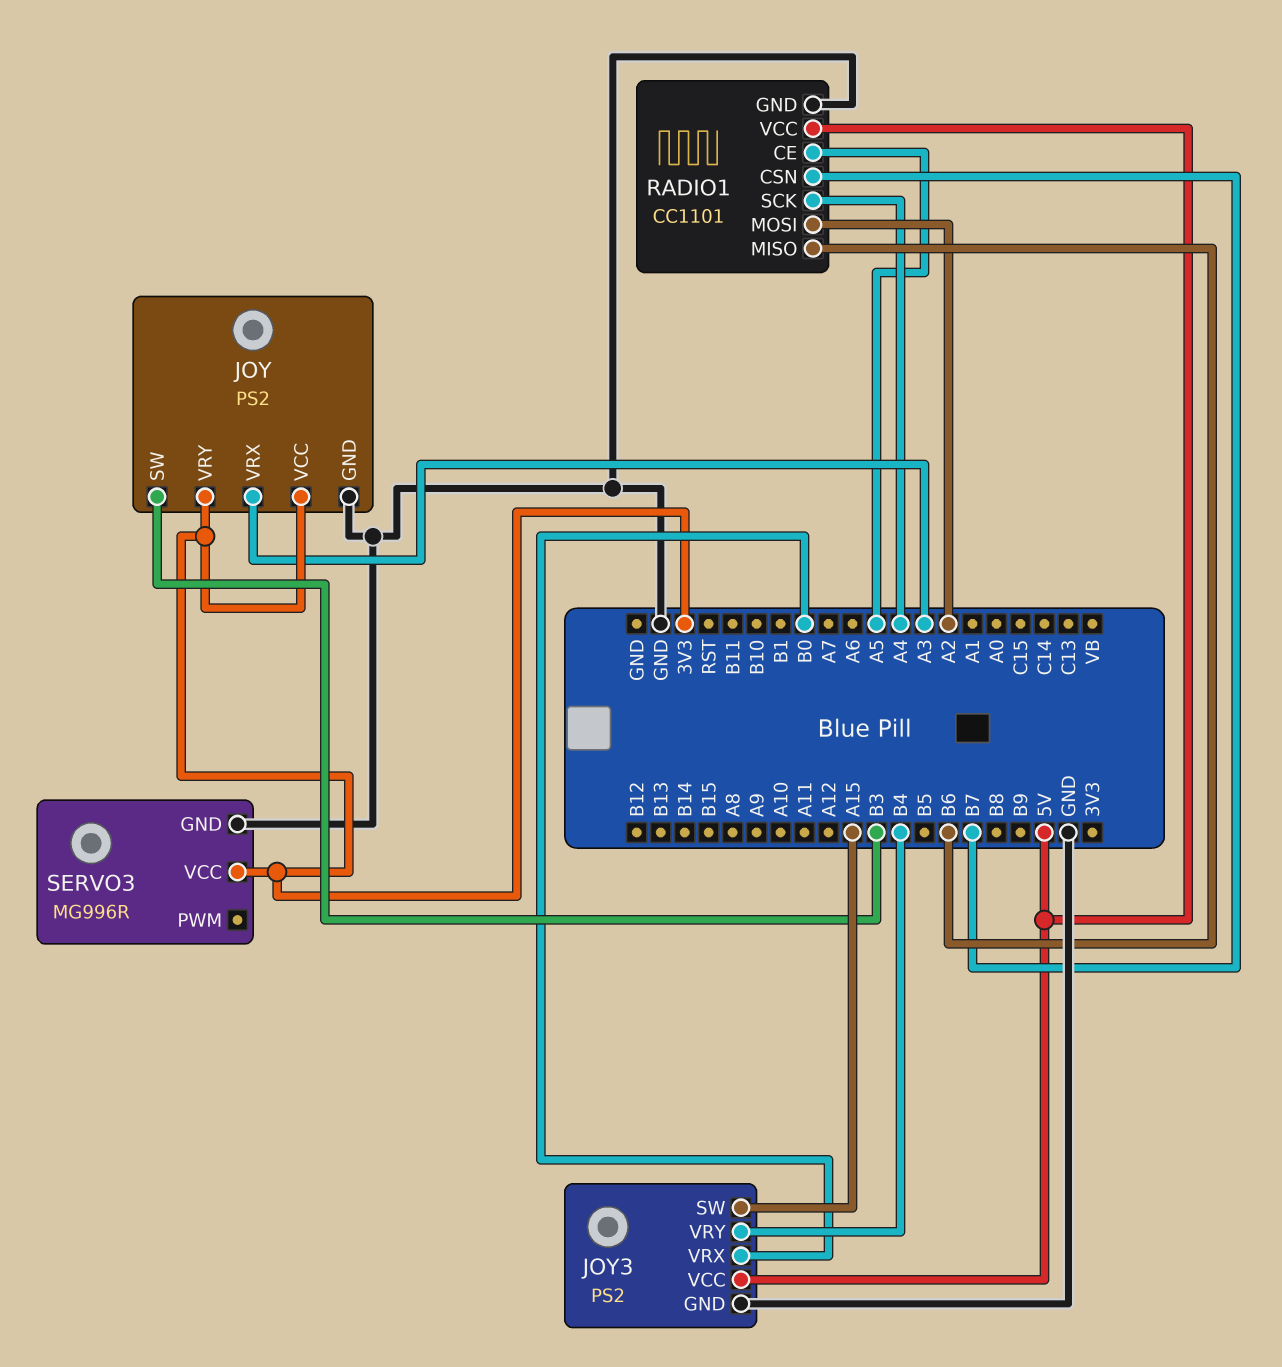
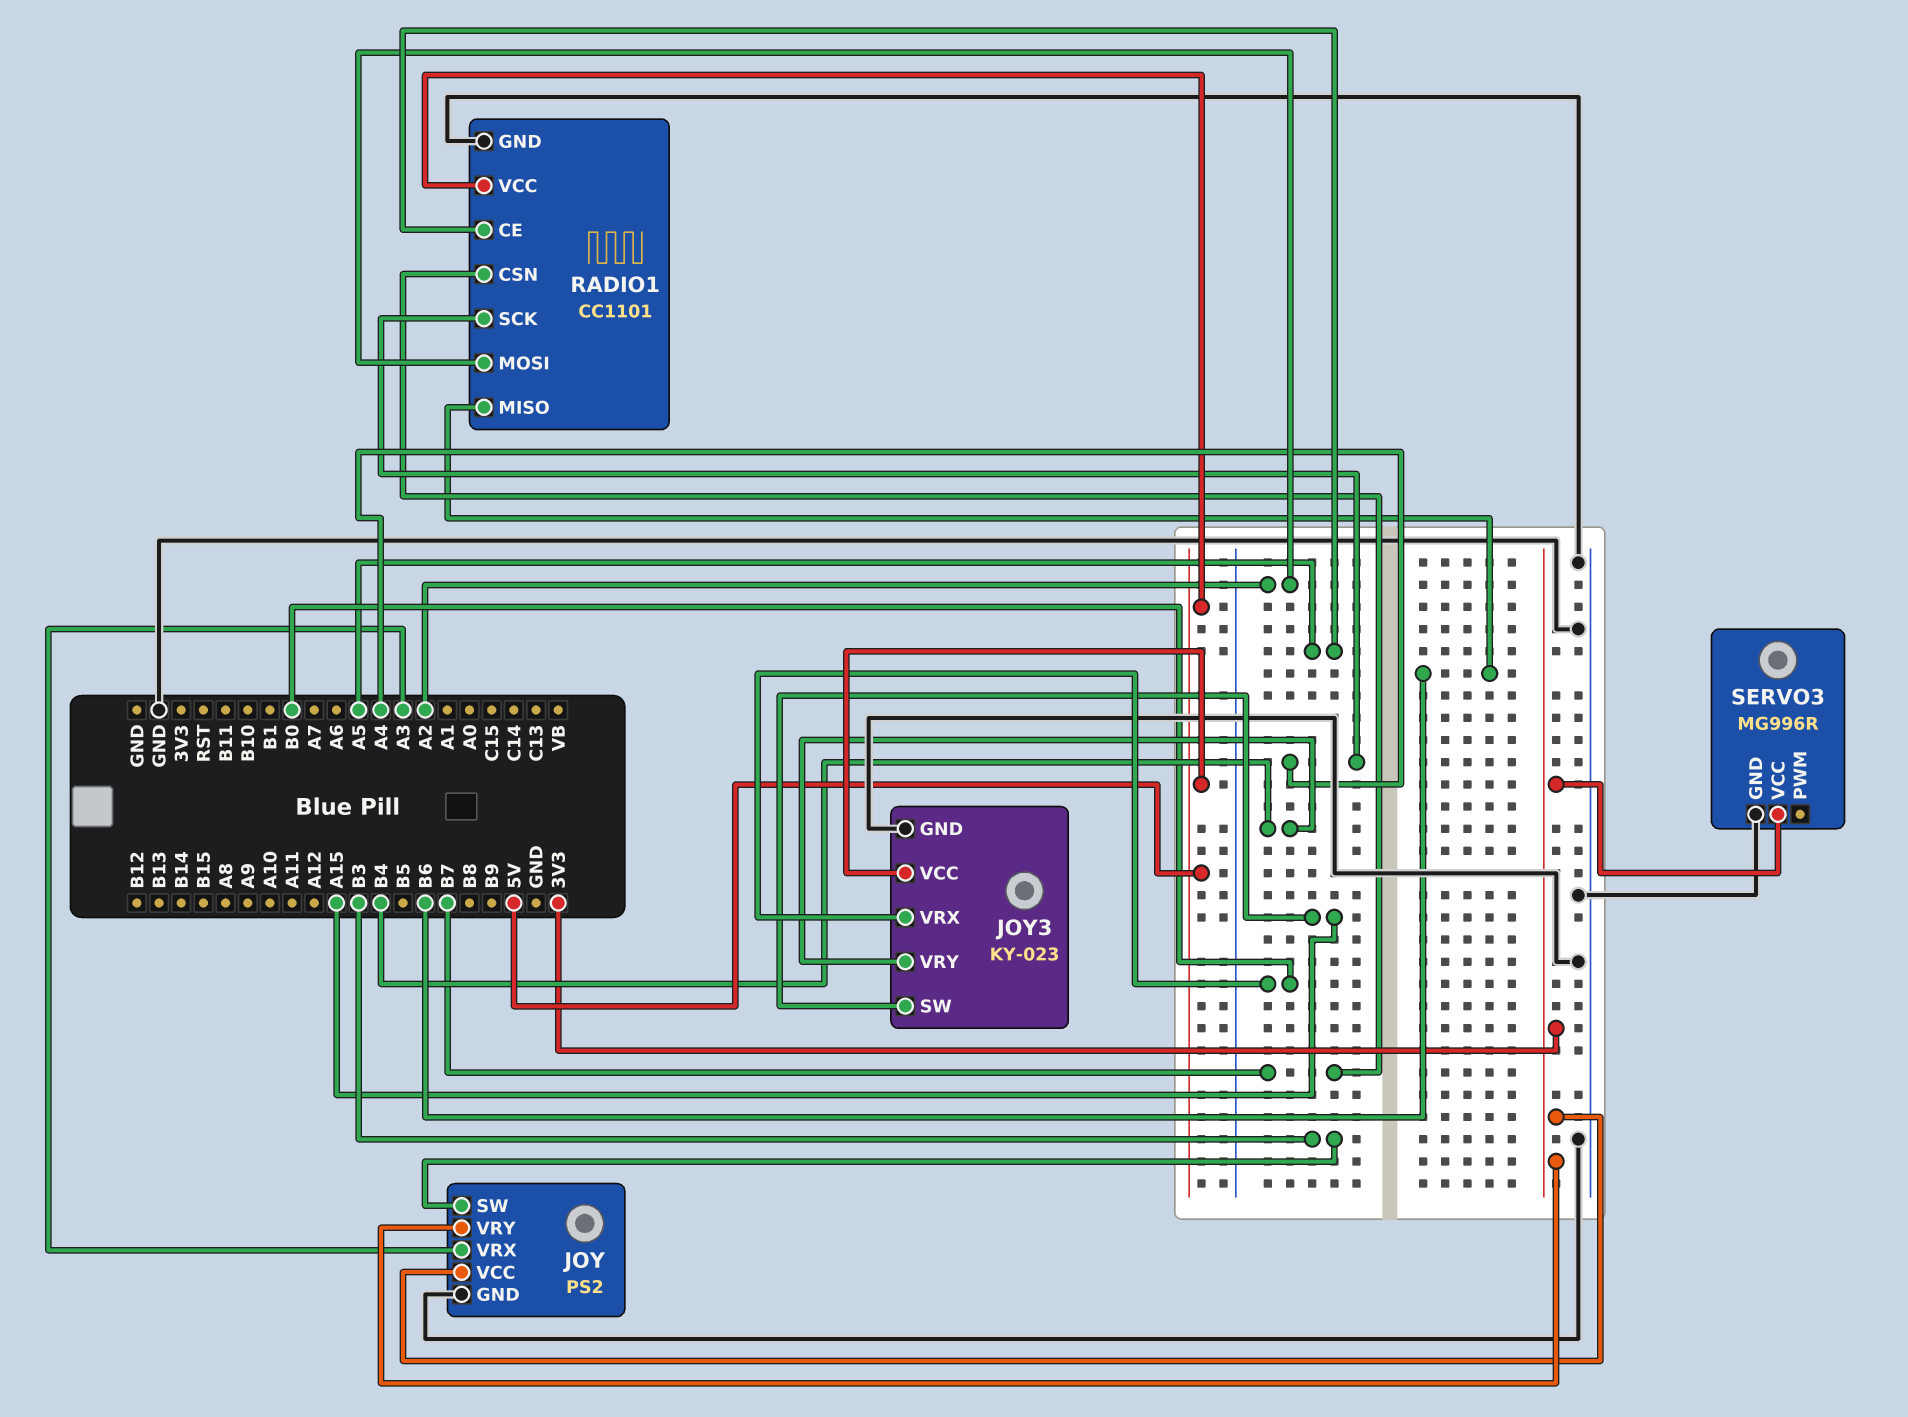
JOY3: PS2 -> KY-023

